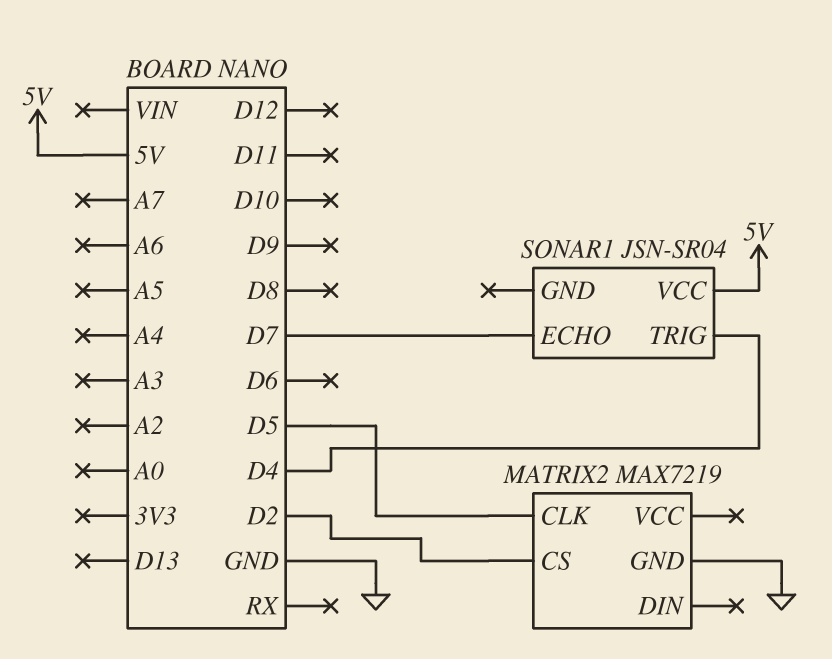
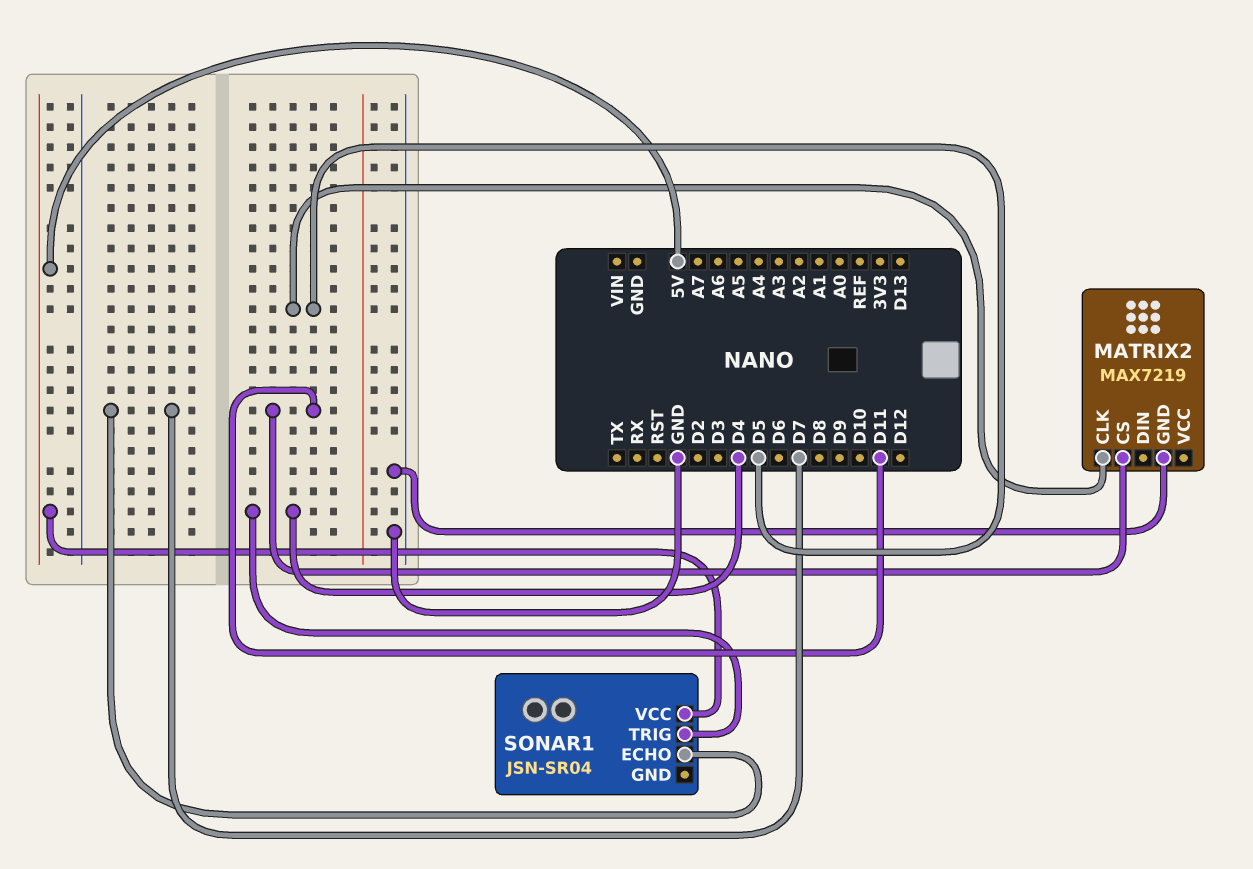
MATRIX2 pin CS: D2 -> D11

